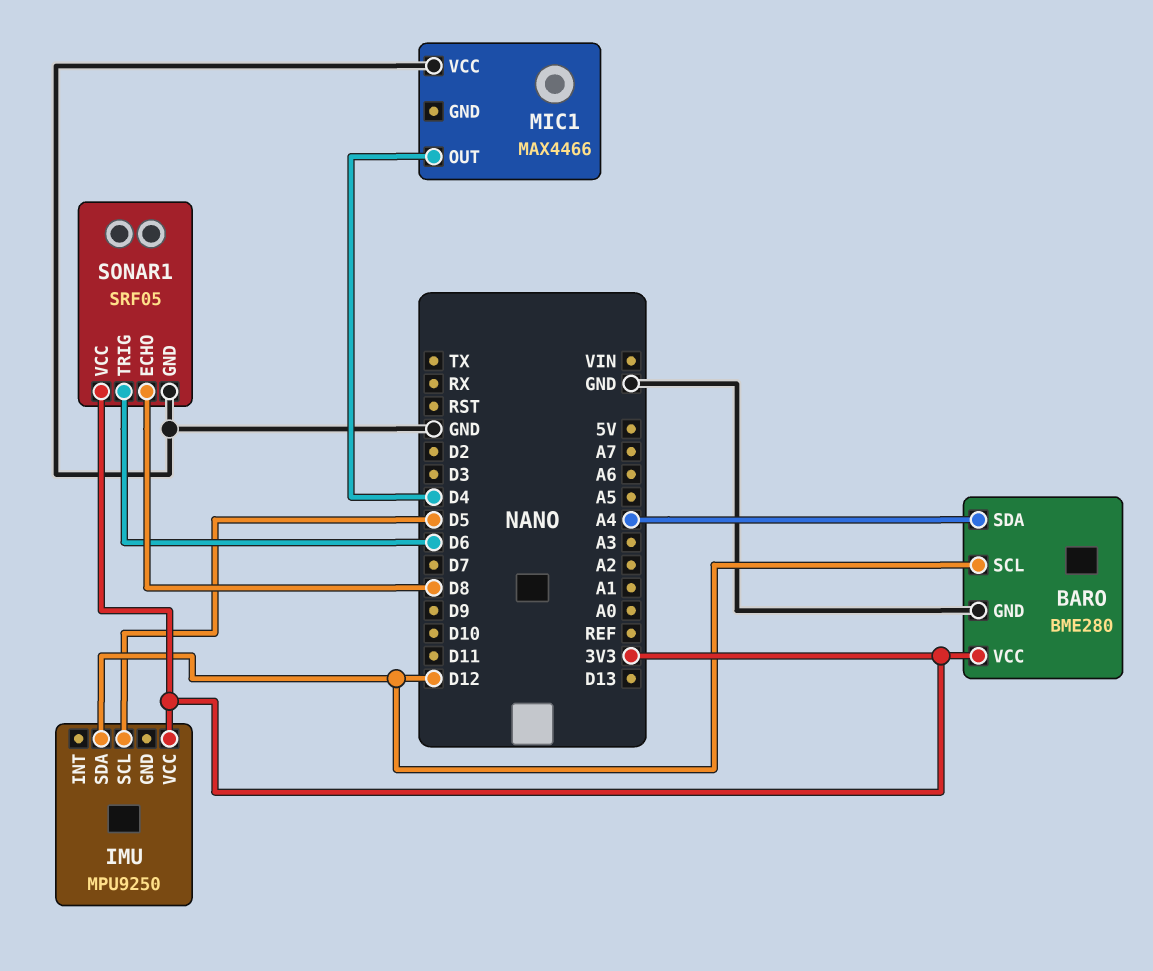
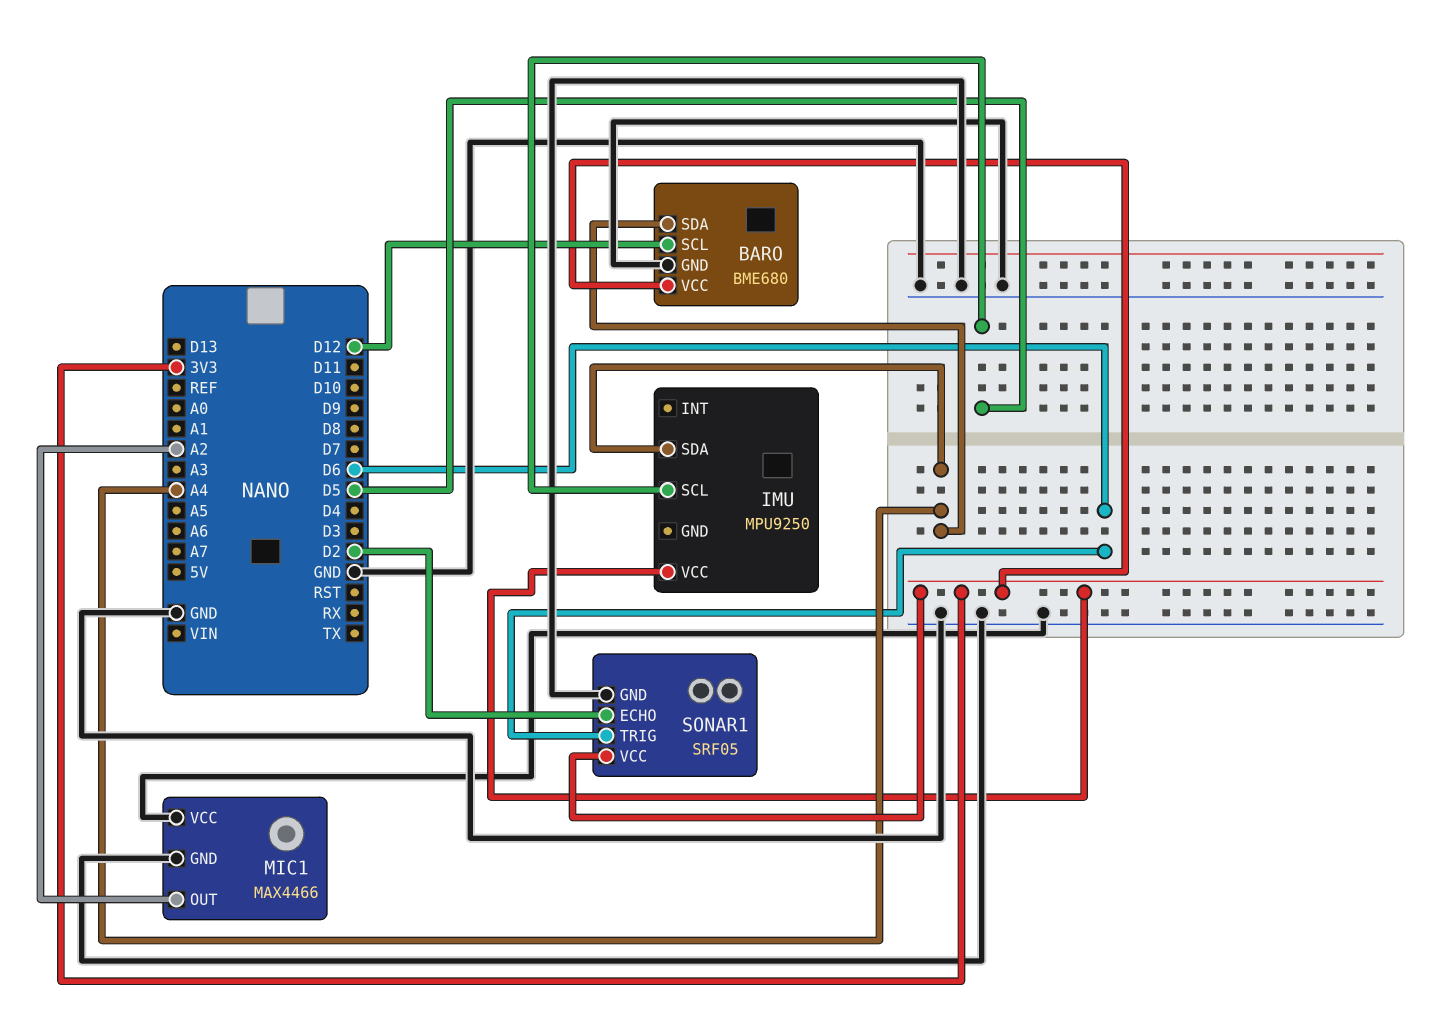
BARO: BME280 -> BME680
IMU pin SDA: D12 -> A4
MIC1 pin GND: none -> GND
MIC1 pin OUT: D4 -> A2
SONAR1 pin ECHO: D8 -> D2

